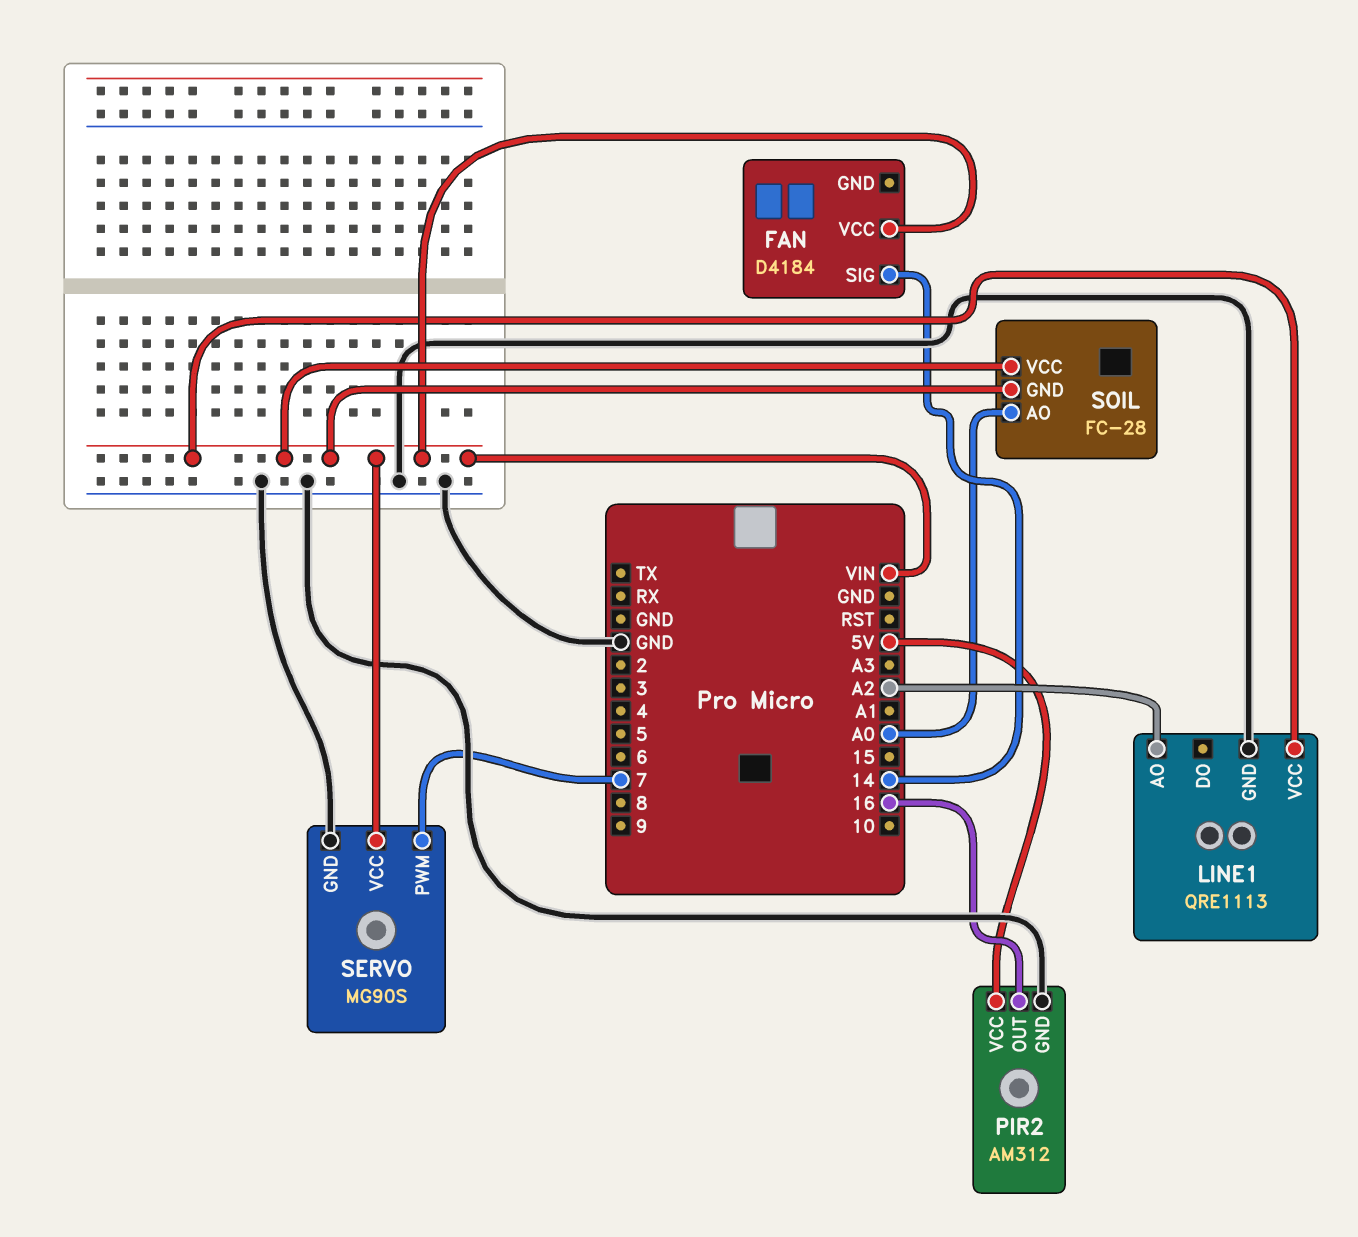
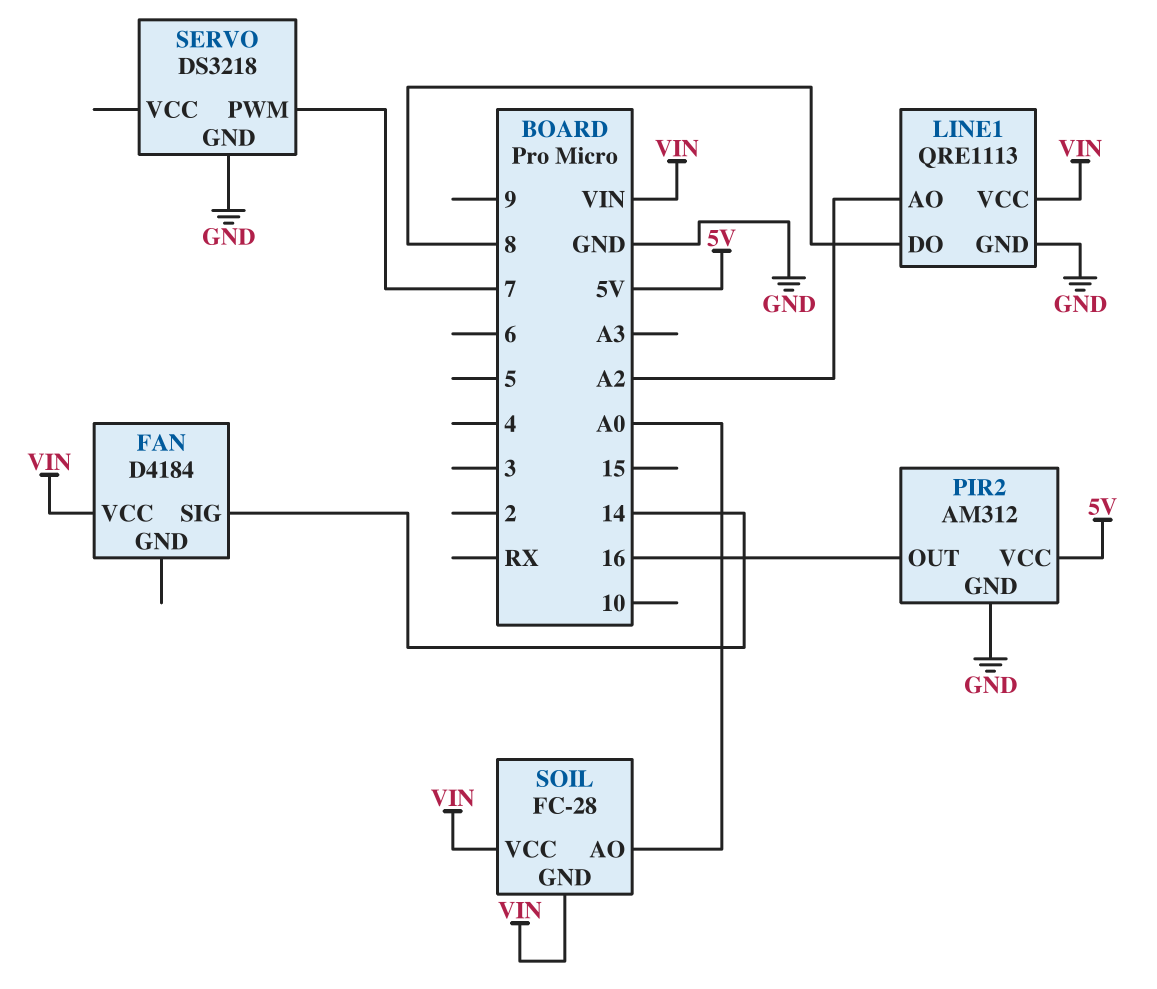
LINE1 pin DO: none -> 8
SERVO: MG90S -> DS3218
SERVO pin VCC: VIN -> none

